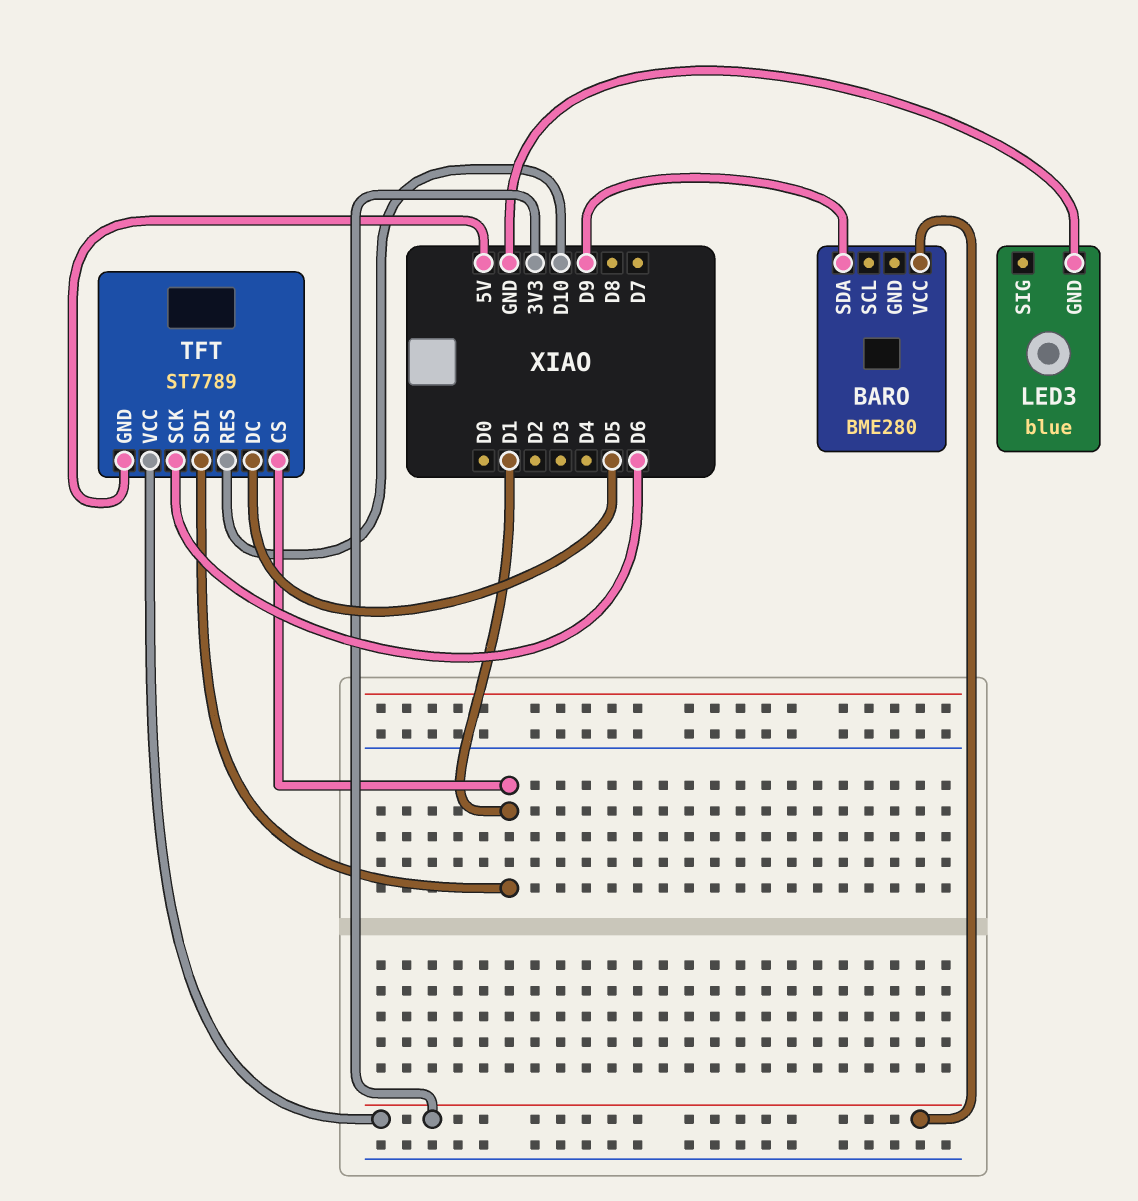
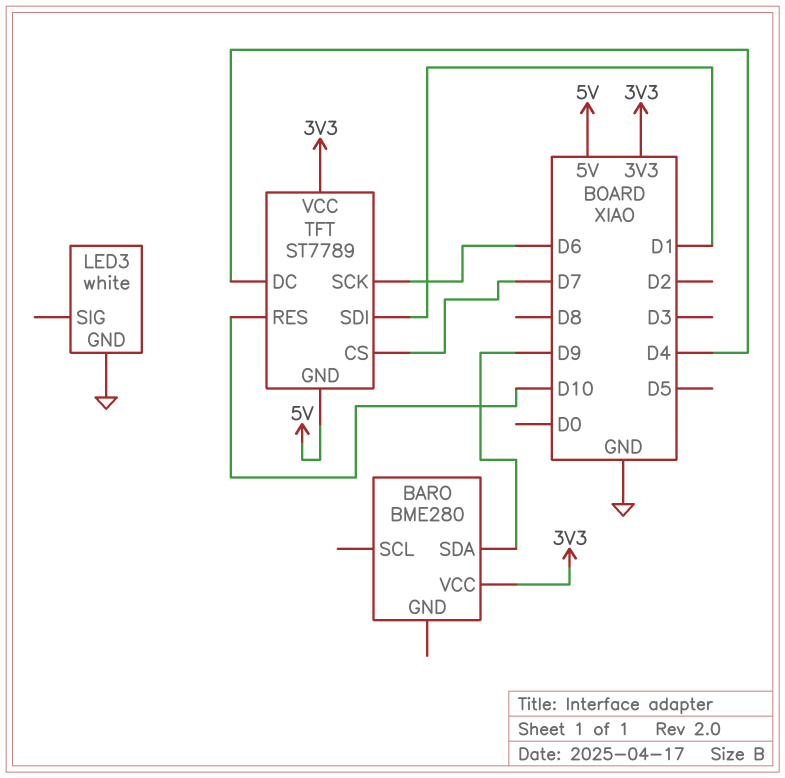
LED3: blue -> white
TFT pin CS: D1 -> D7
TFT pin DC: D5 -> D4

